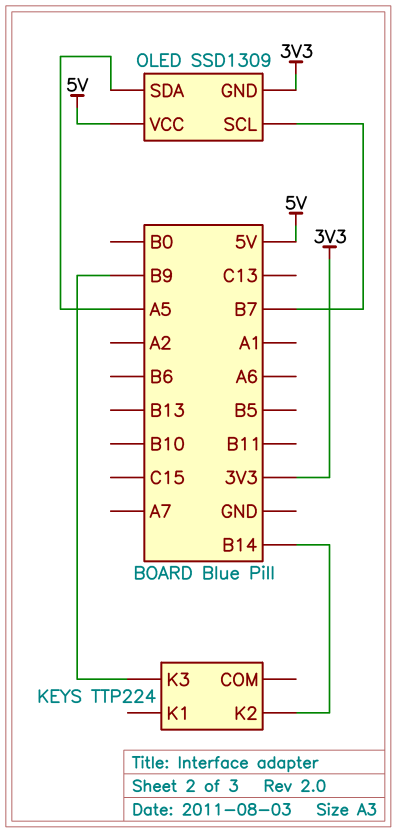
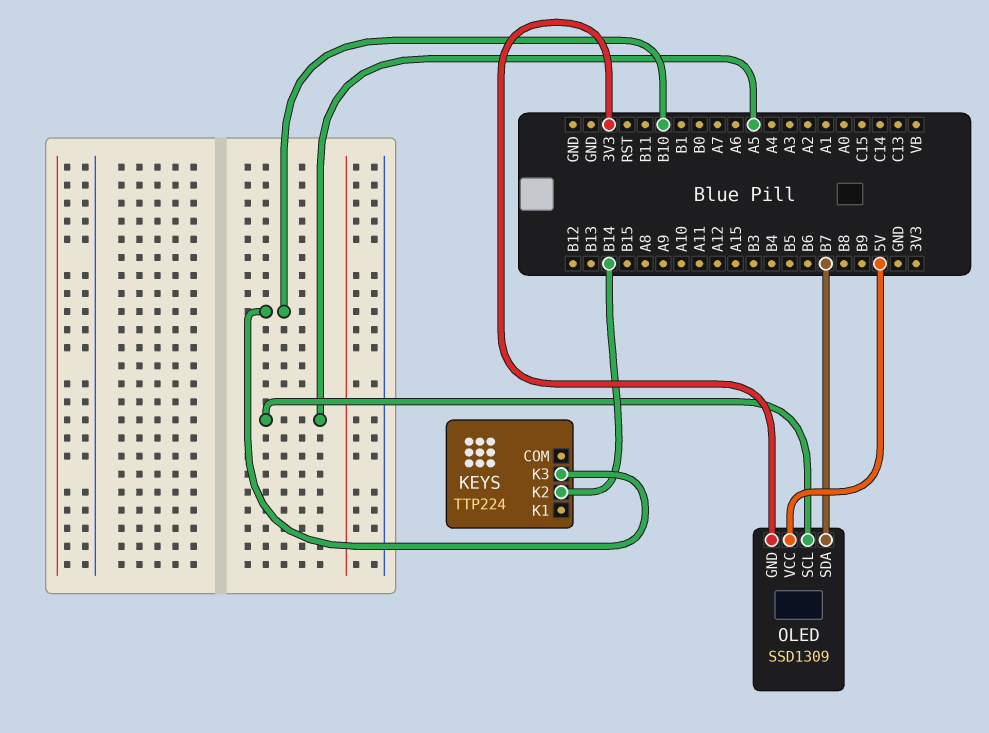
KEYS pin K3: B9 -> B10
OLED pin SCL: B7 -> A5
OLED pin SDA: A5 -> B7

